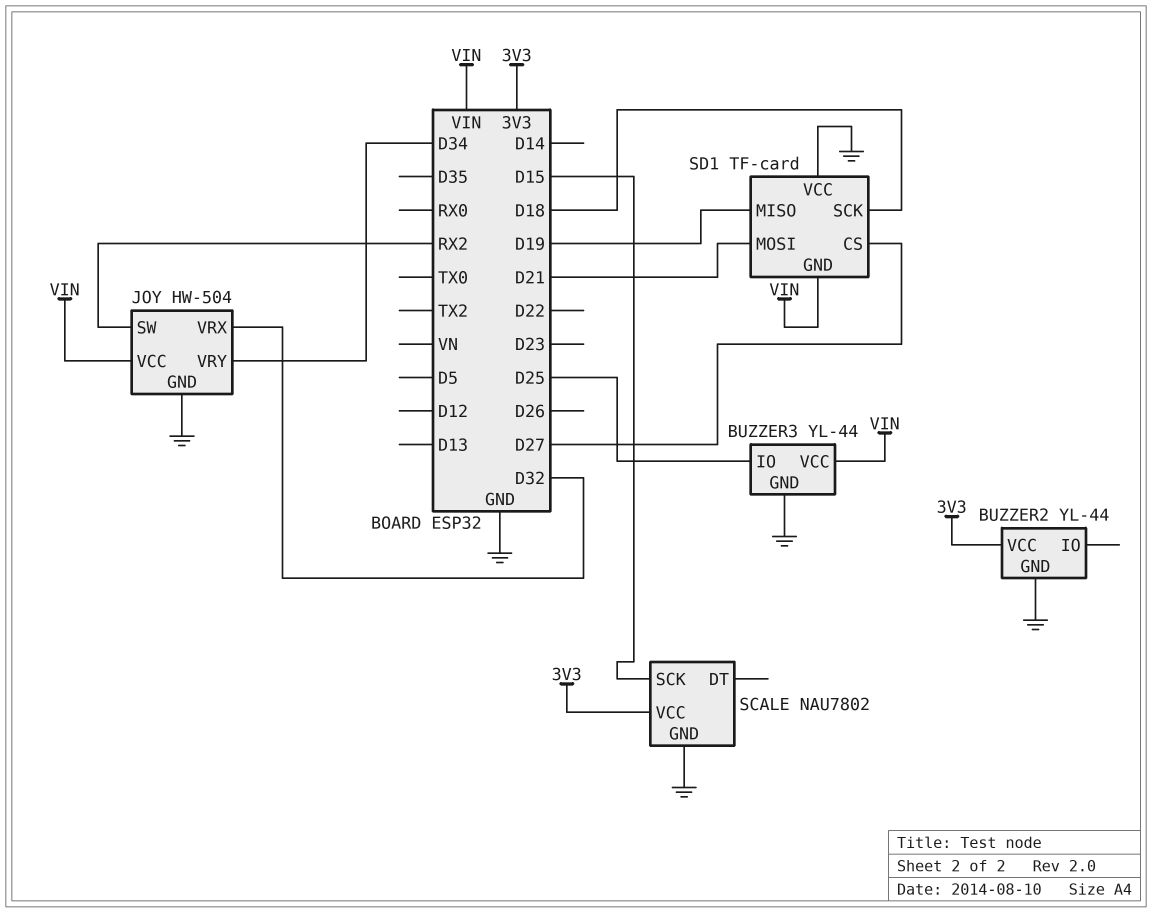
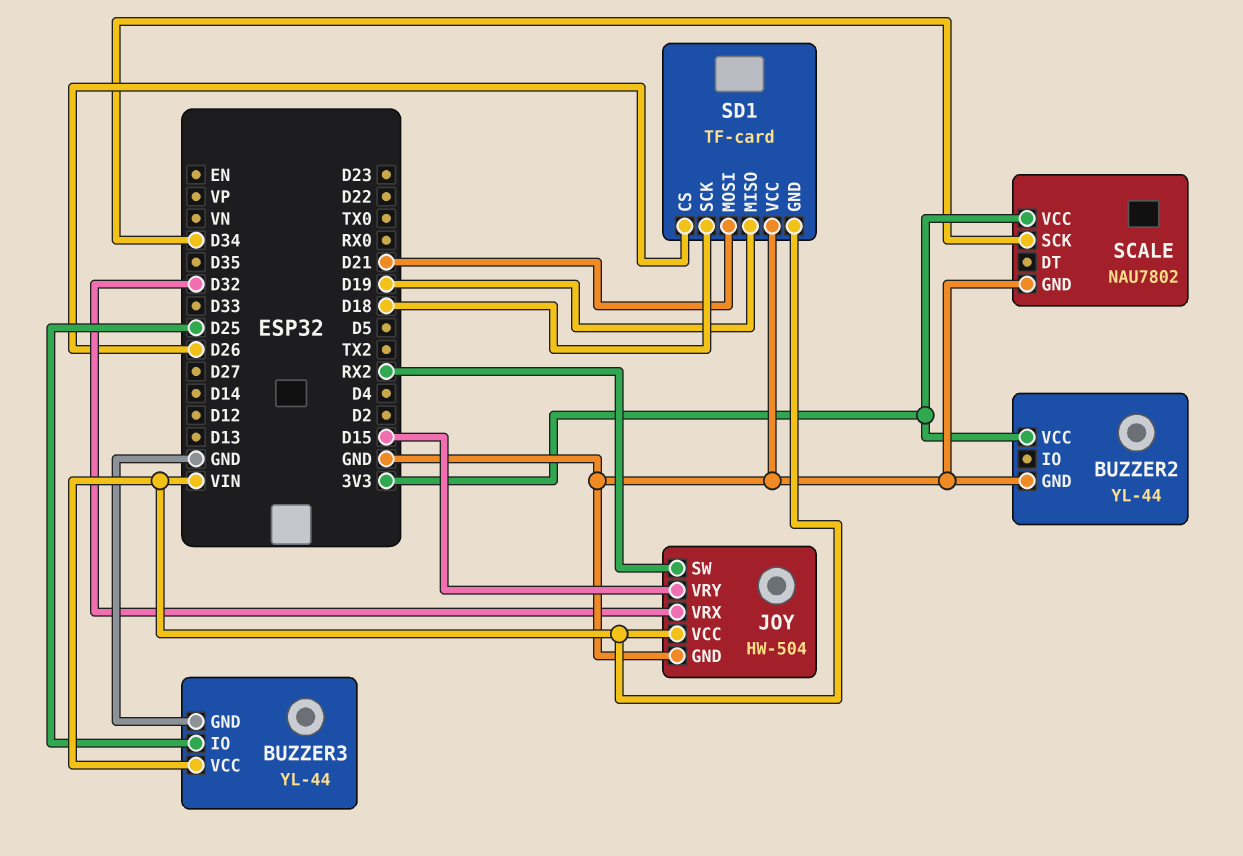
JOY pin VRY: D34 -> D15
SCALE pin SCK: D15 -> D34
SD1 pin CS: D27 -> D26

